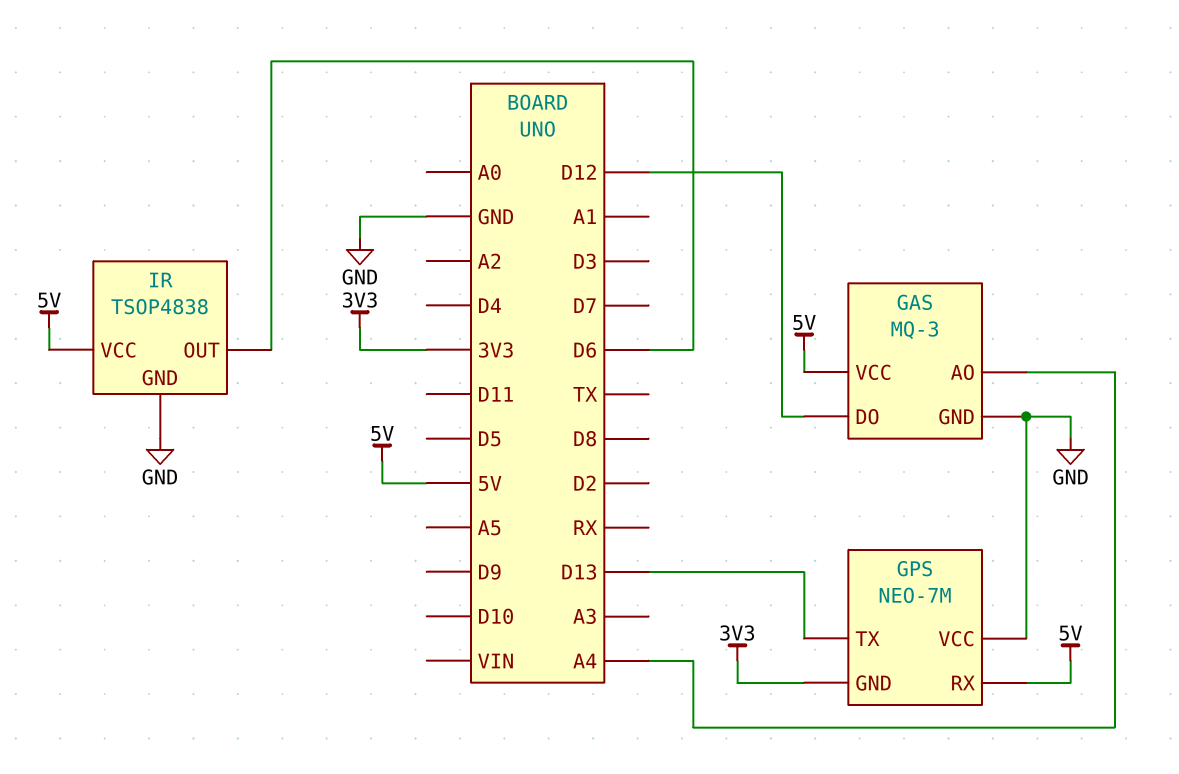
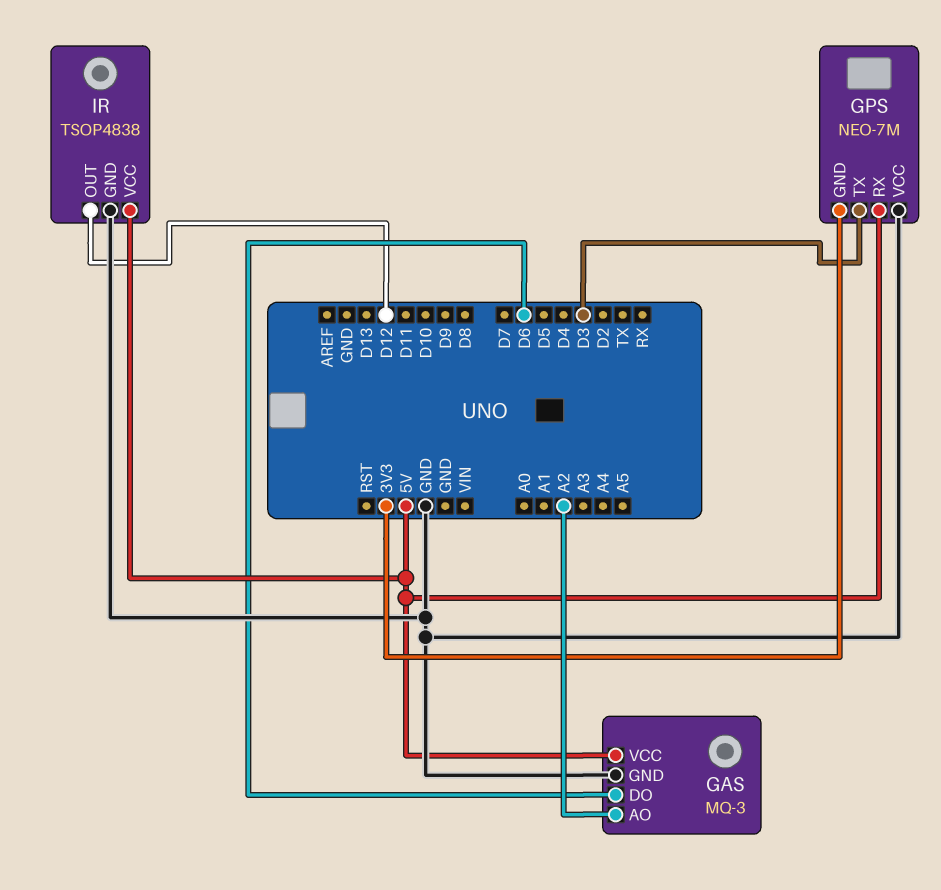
GAS pin AO: A4 -> A2
GAS pin DO: D12 -> D6
GPS pin TX: D13 -> D3
IR pin OUT: D6 -> D12

